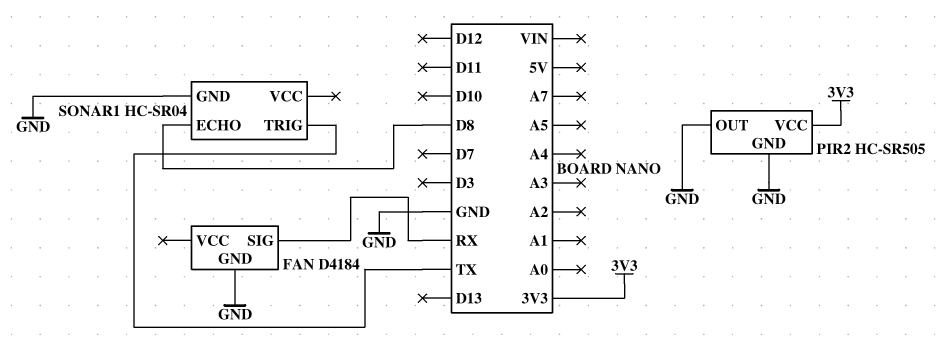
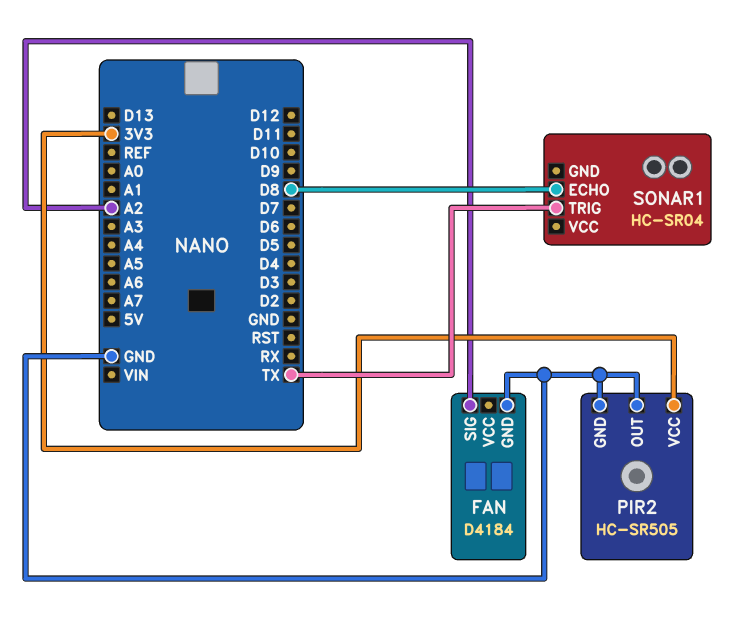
FAN pin SIG: RX -> A2
SONAR1 pin GND: GND -> none

